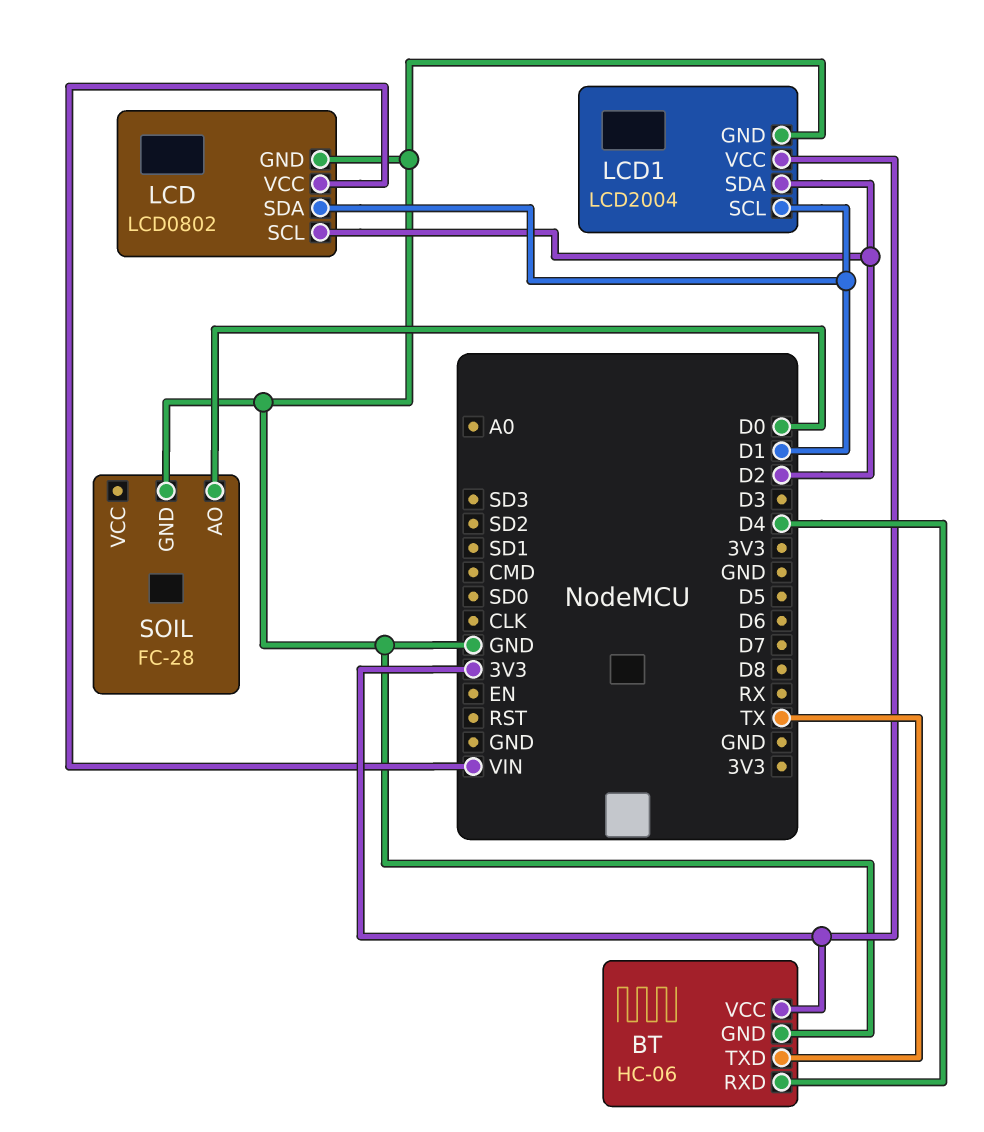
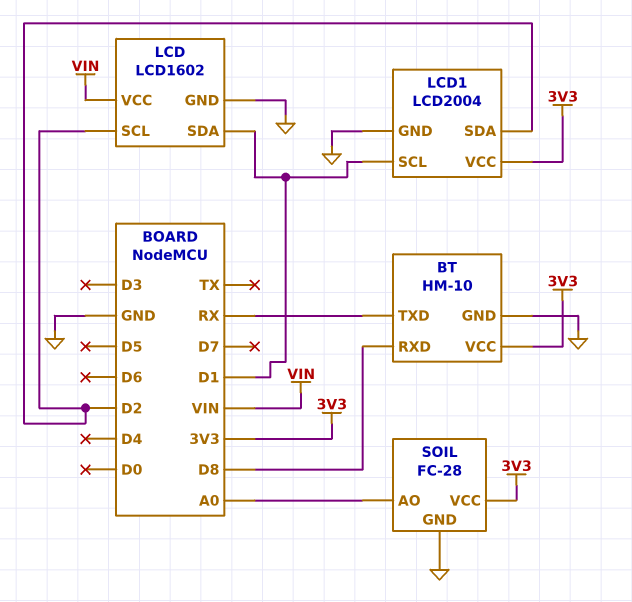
BT: HC-06 -> HM-10
BT pin RXD: D4 -> D8
BT pin TXD: TX -> RX
LCD: LCD0802 -> LCD1602
SOIL pin AO: D0 -> A0
SOIL pin VCC: none -> 3V3

